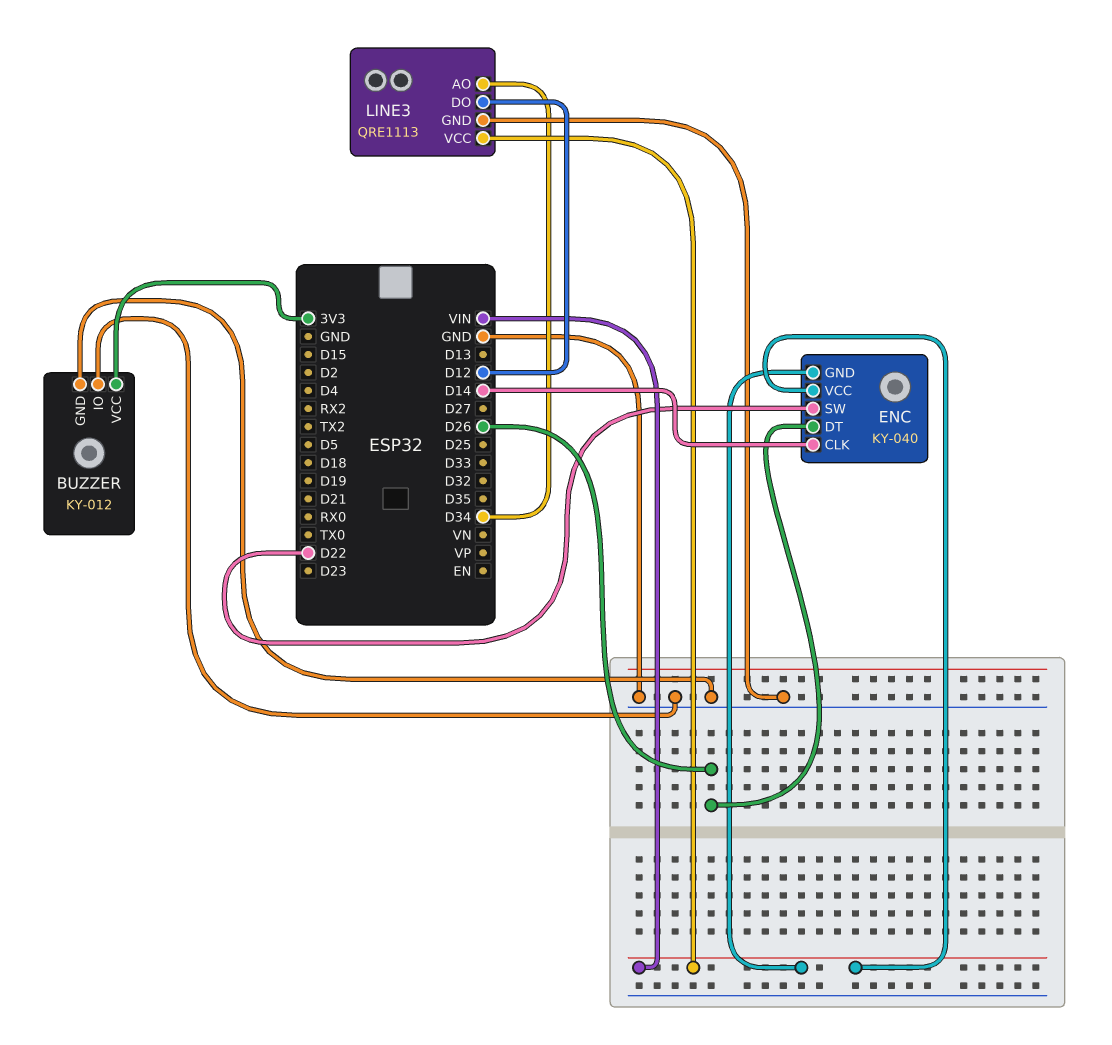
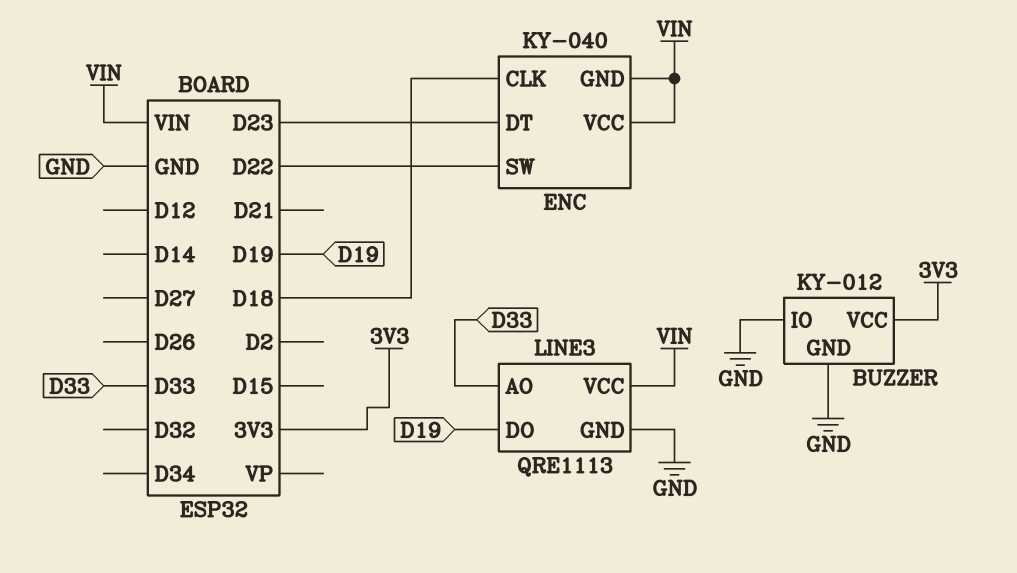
ENC pin CLK: D14 -> D18
ENC pin DT: D26 -> D23
LINE3 pin AO: D34 -> D33
LINE3 pin DO: D12 -> D19

